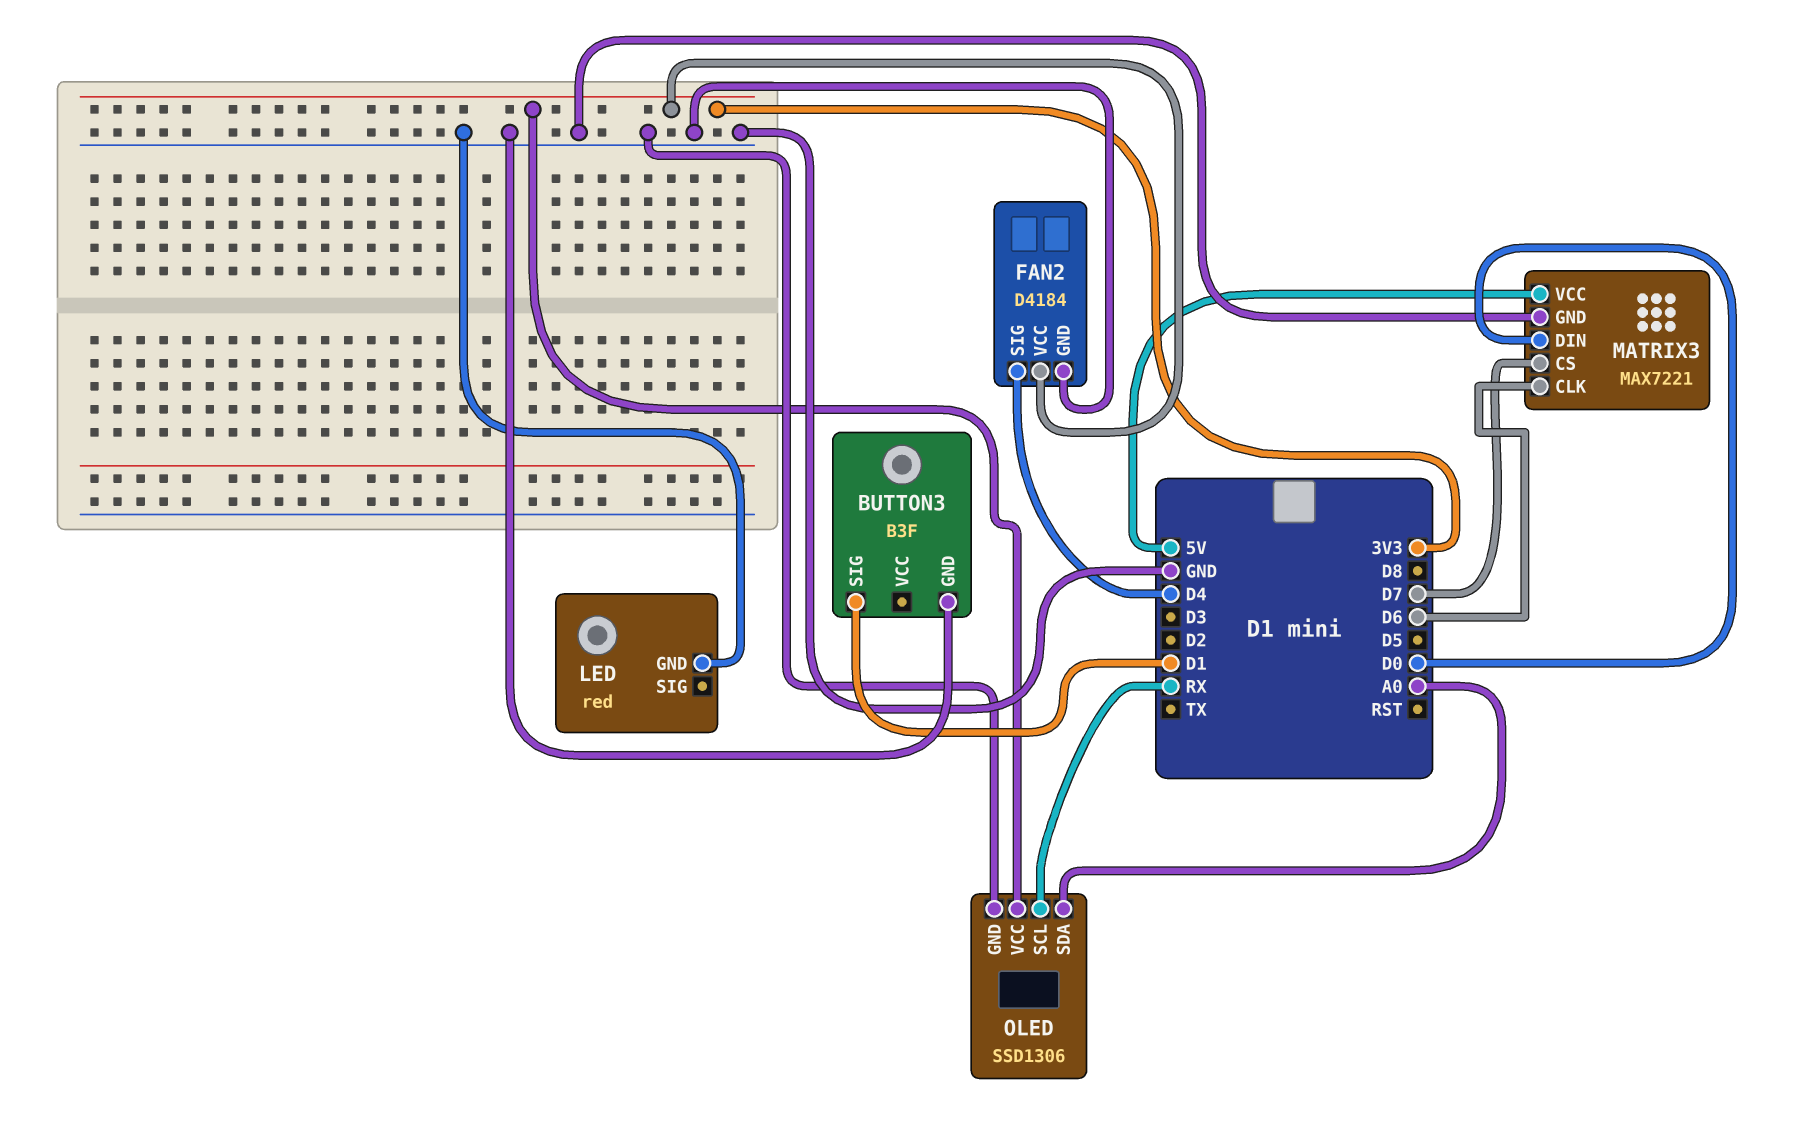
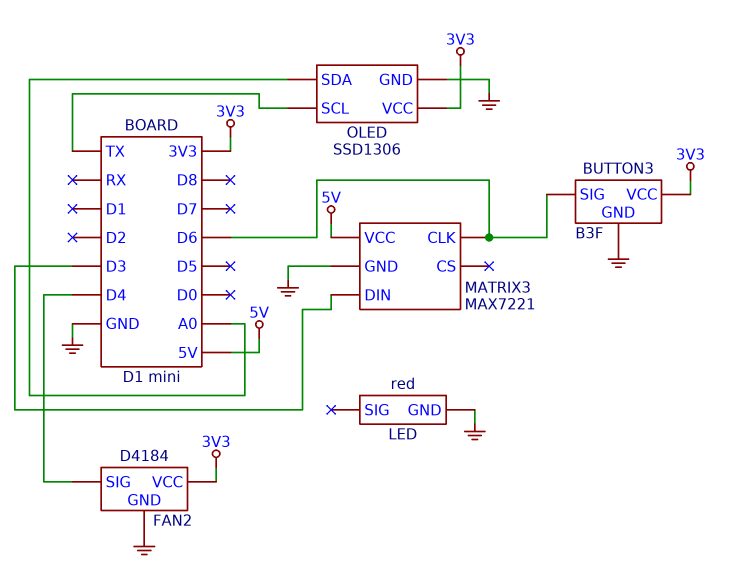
BUTTON3 pin SIG: D1 -> D6
BUTTON3 pin VCC: none -> 3V3
MATRIX3 pin CS: D7 -> none
MATRIX3 pin DIN: D0 -> D3
OLED pin SCL: RX -> TX

